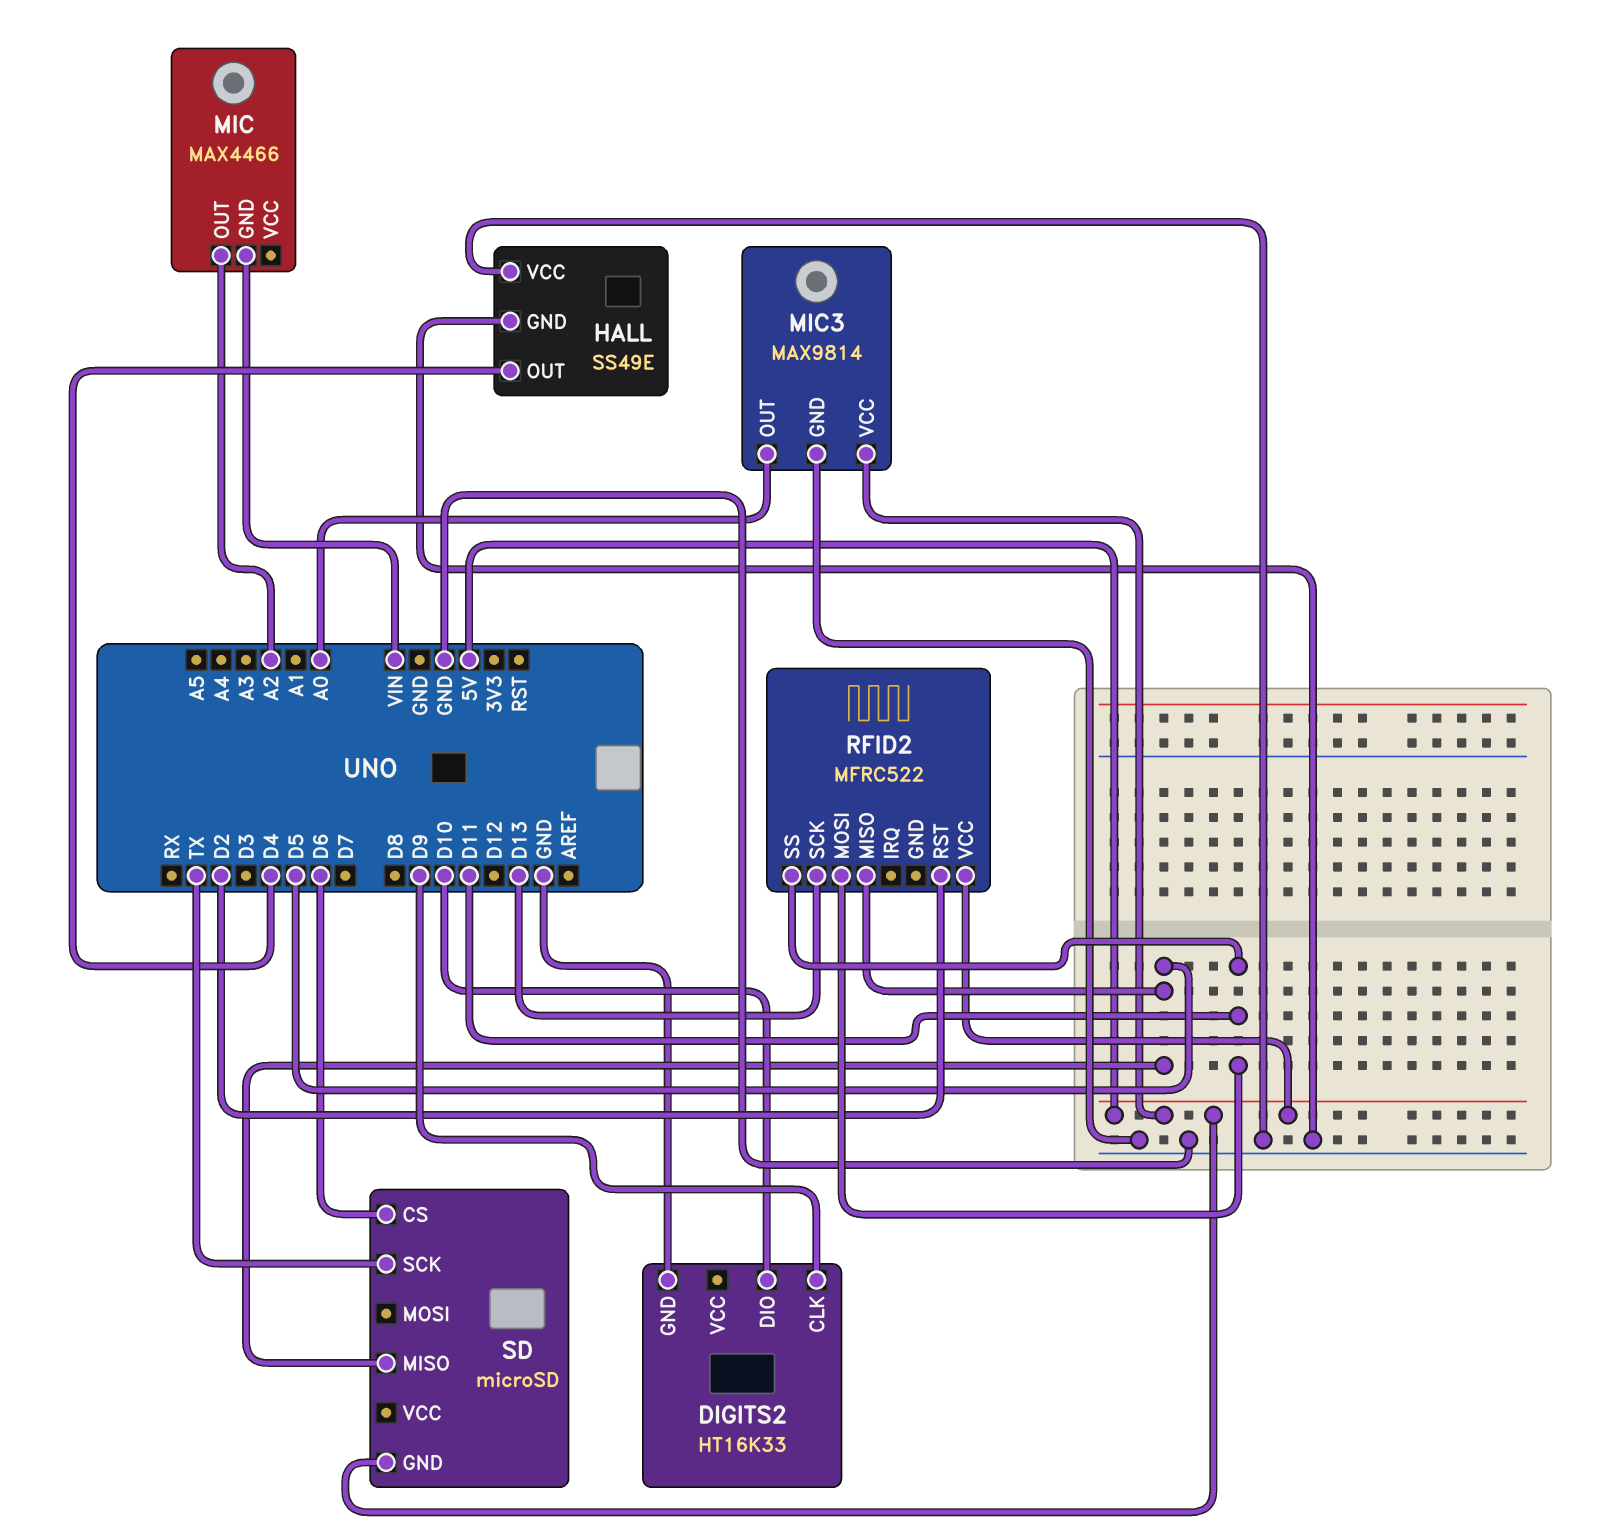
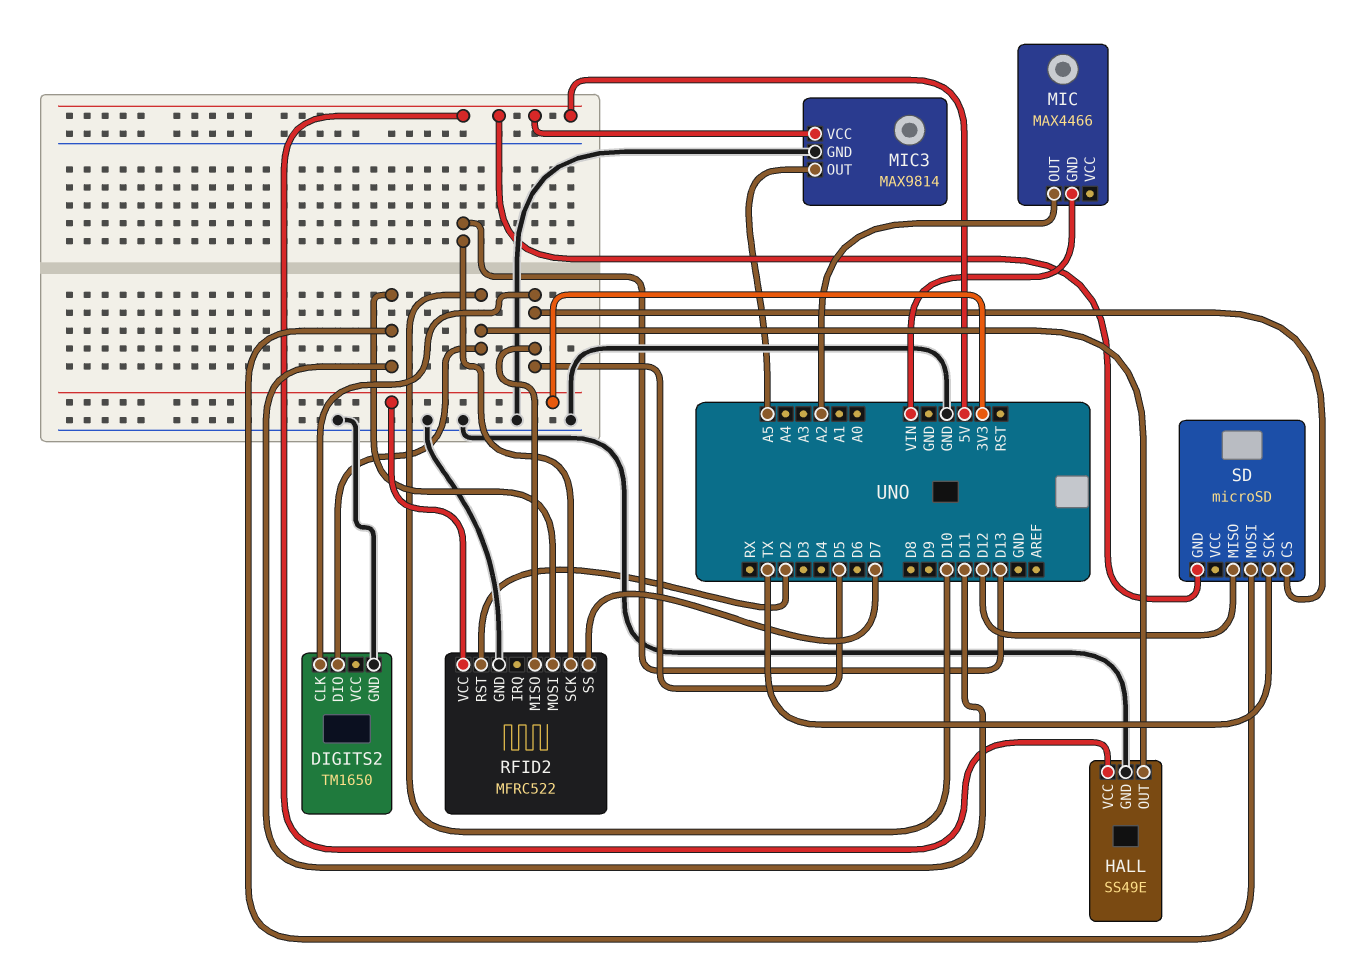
DIGITS2: HT16K33 -> TM1650
DIGITS2 pin CLK: D9 -> D5
HALL pin OUT: D4 -> D10
HALL pin VCC: GND -> 5V
MIC3 pin OUT: A0 -> A5
RFID2 pin GND: none -> GND
RFID2 pin SS: D11 -> D7
RFID2 pin VCC: 5V -> 3V3
SD pin CS: D6 -> D5
SD pin MISO: D5 -> D12
SD pin MOSI: none -> D11

